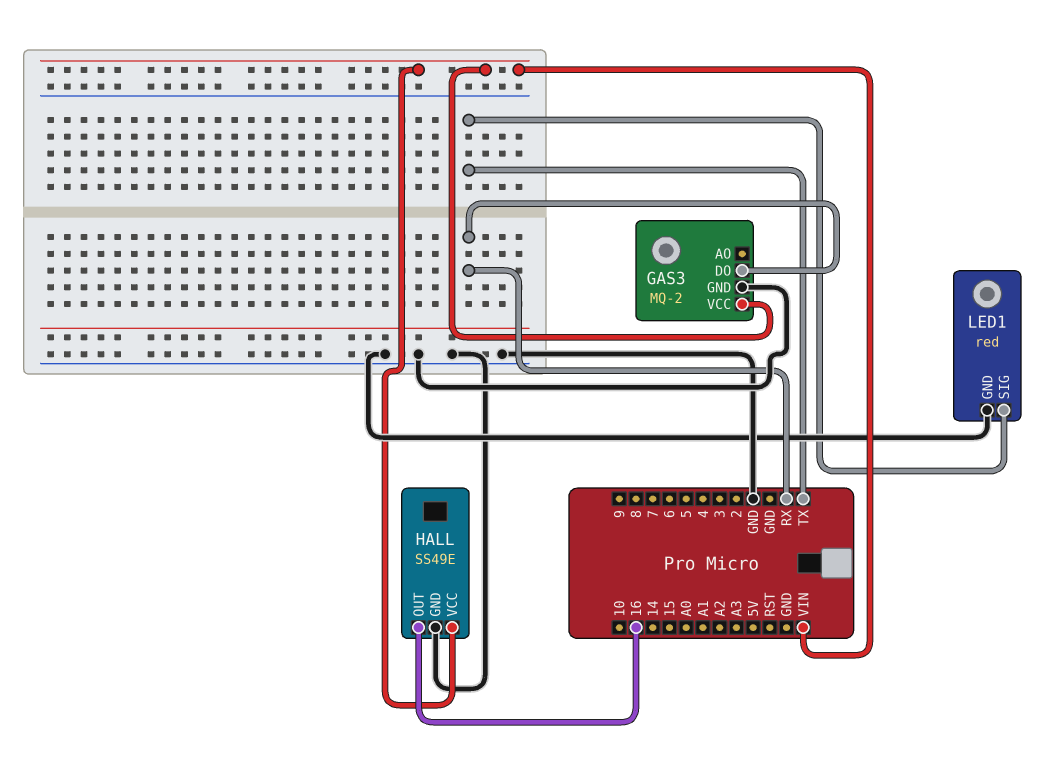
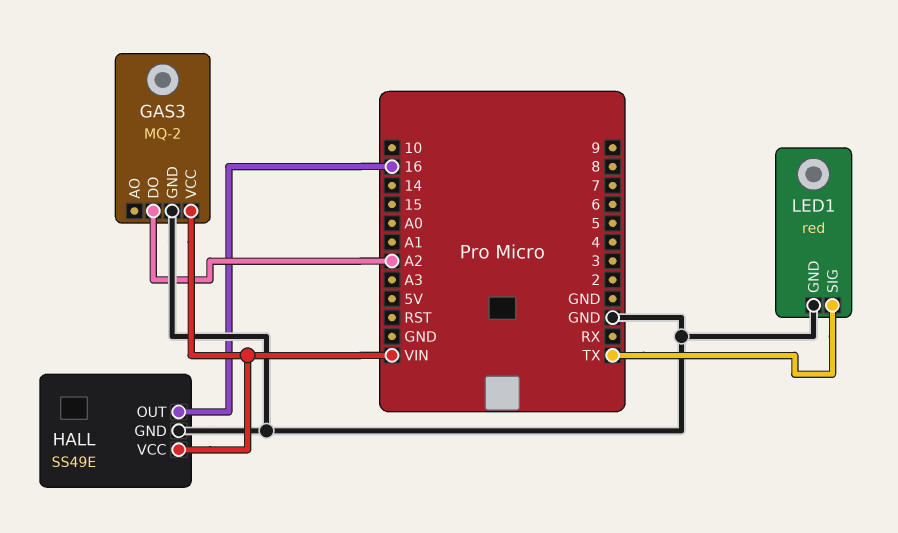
GAS3 pin DO: RX -> A2

